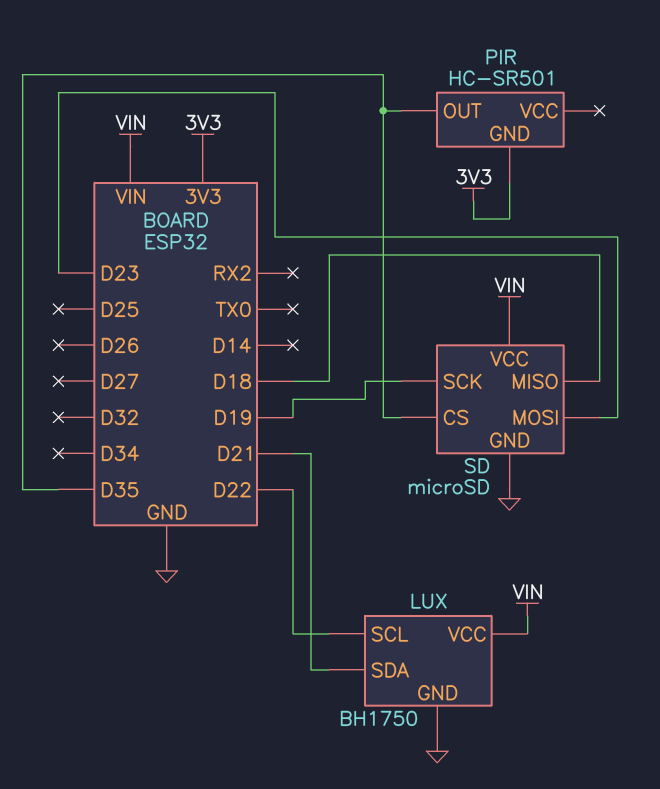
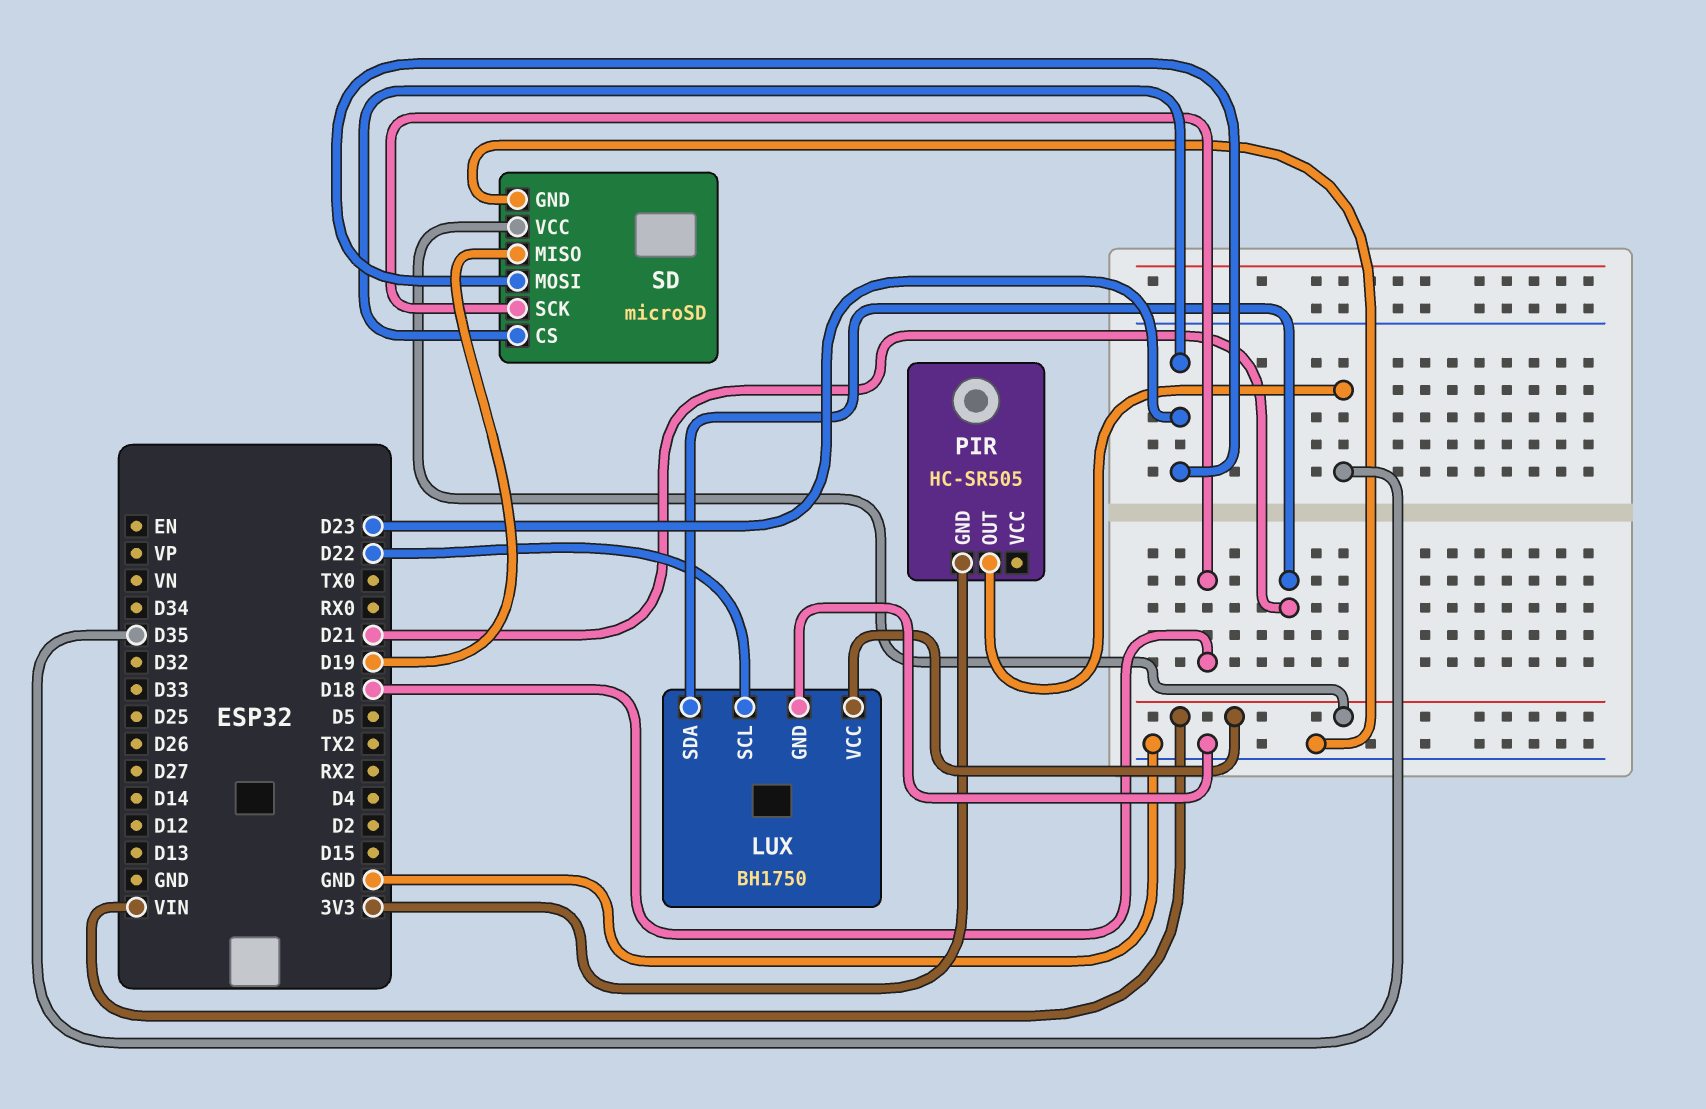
PIR: HC-SR501 -> HC-SR505
SD pin CS: D35 -> D23
SD pin MISO: D18 -> D19
SD pin SCK: D19 -> D18

